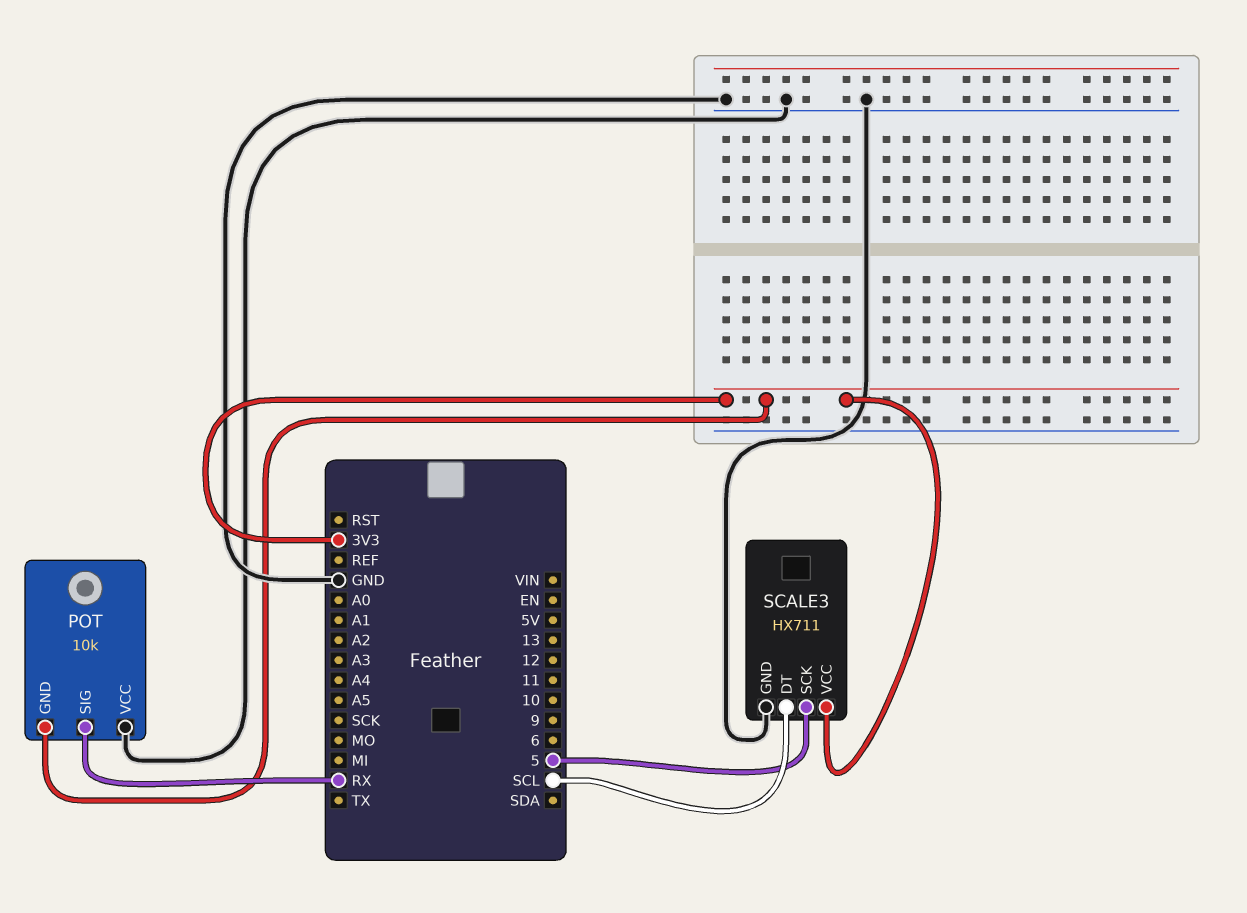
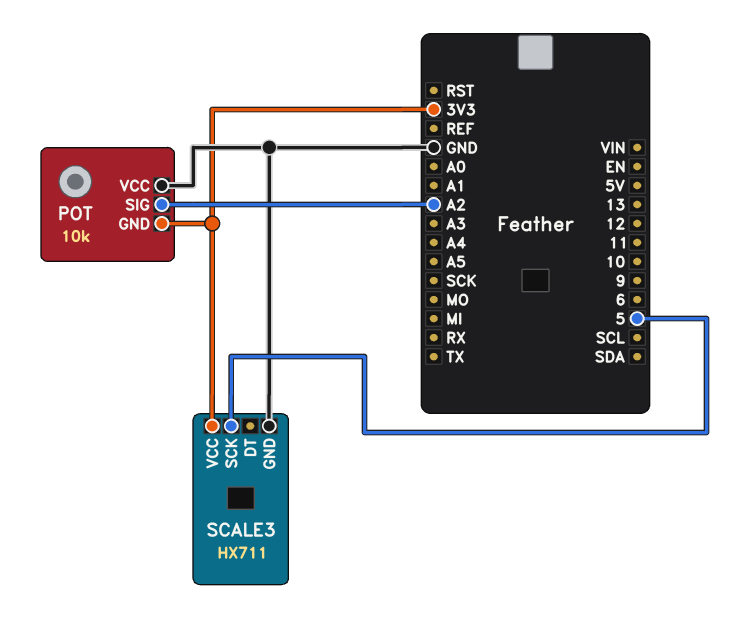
POT pin SIG: RX -> A2
SCALE3 pin DT: SCL -> none

